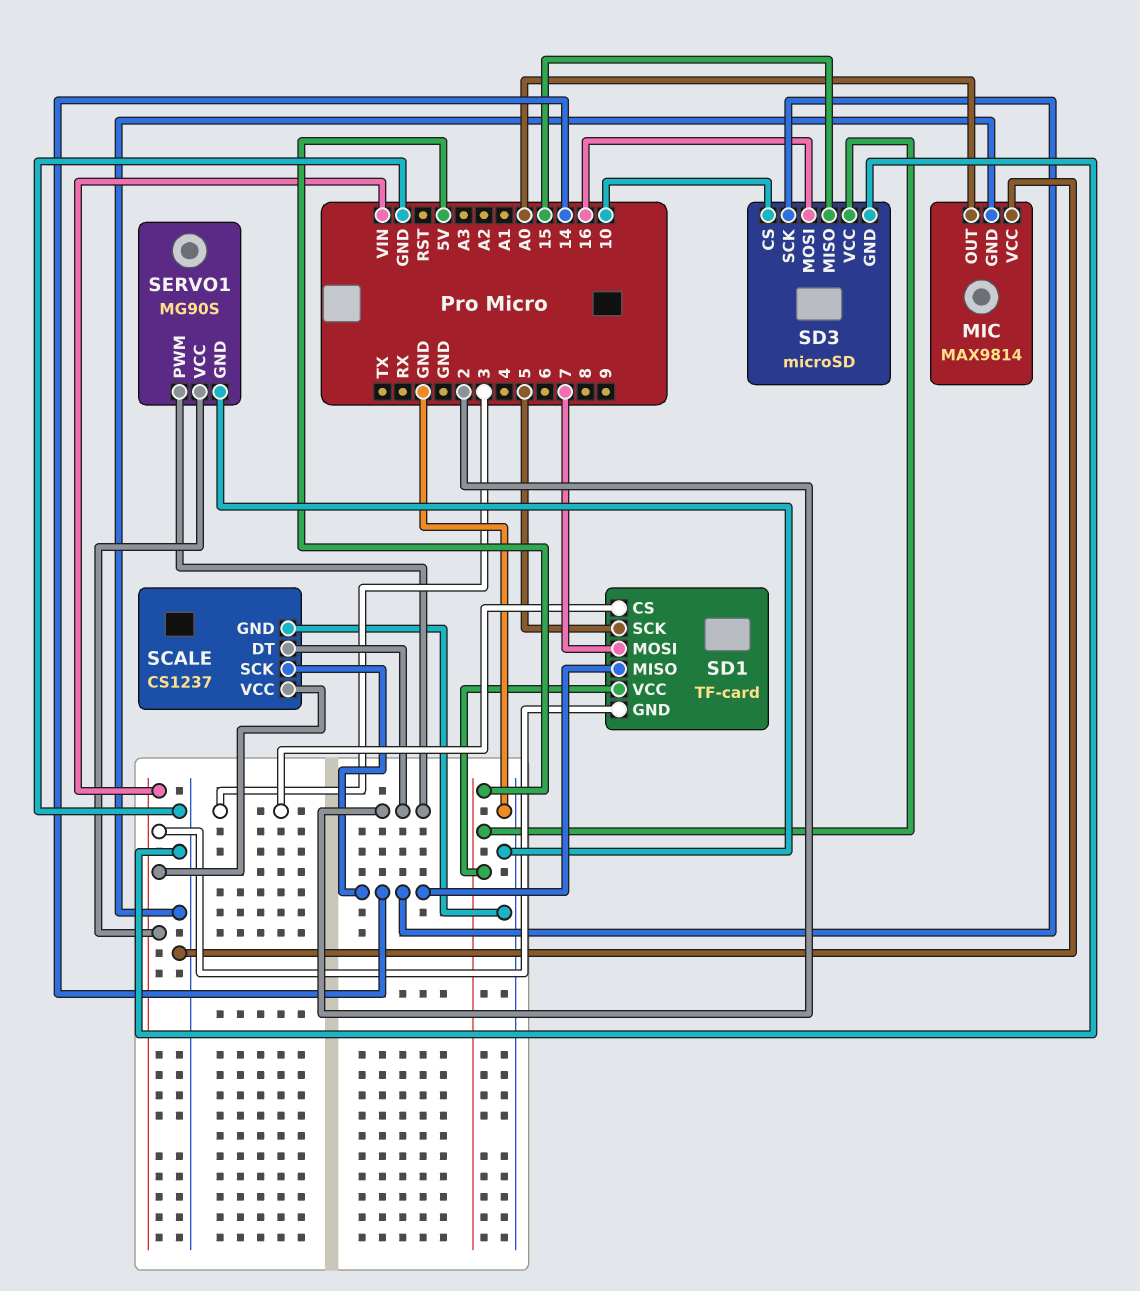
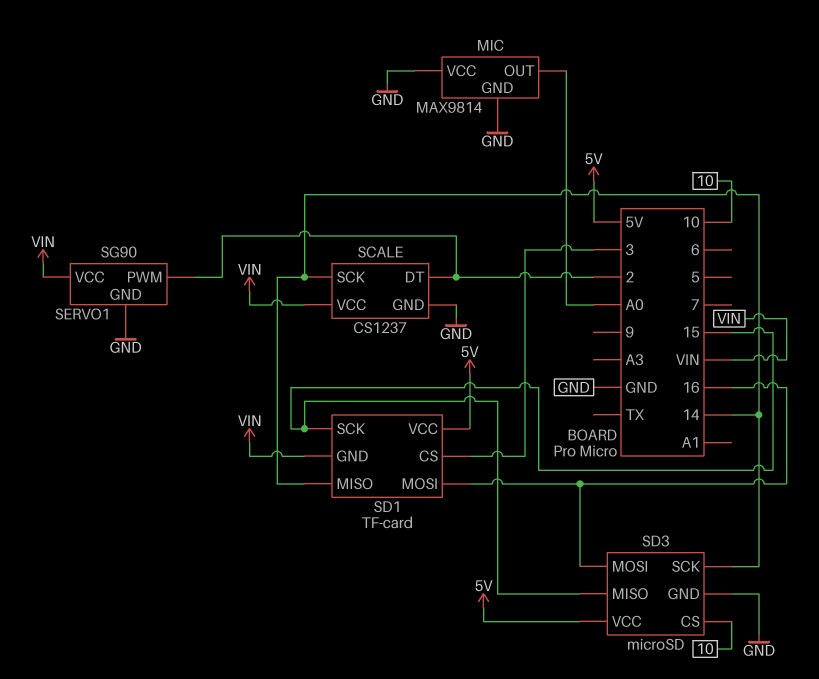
SD1 pin MOSI: 7 -> 16
SD1 pin SCK: 5 -> 15
SERVO1: MG90S -> SG90

